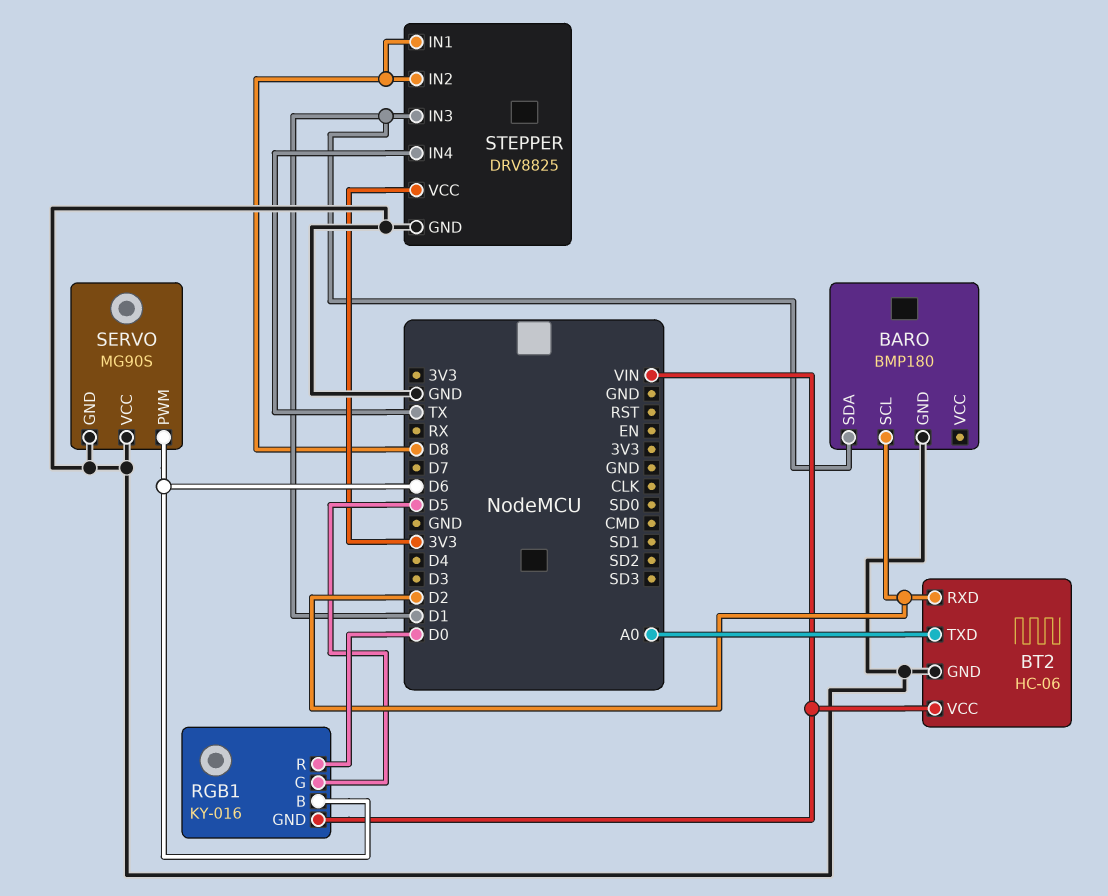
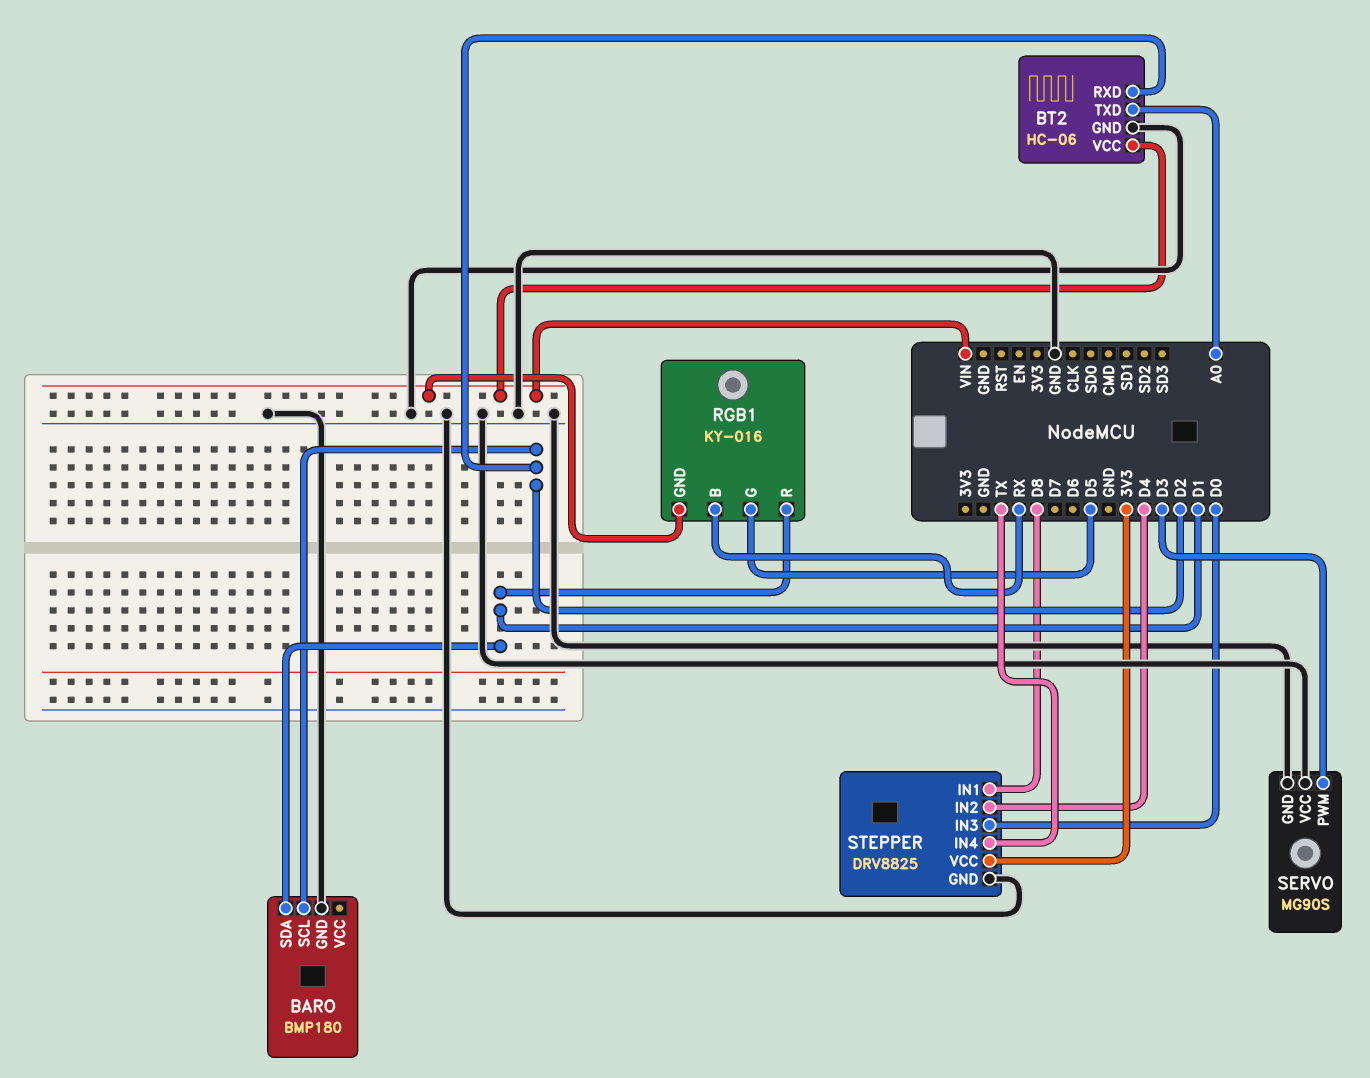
RGB1 pin B: D6 -> RX
RGB1 pin R: D0 -> D1
SERVO pin PWM: D6 -> D3
STEPPER pin IN2: D8 -> D4
STEPPER pin IN3: D1 -> D0

